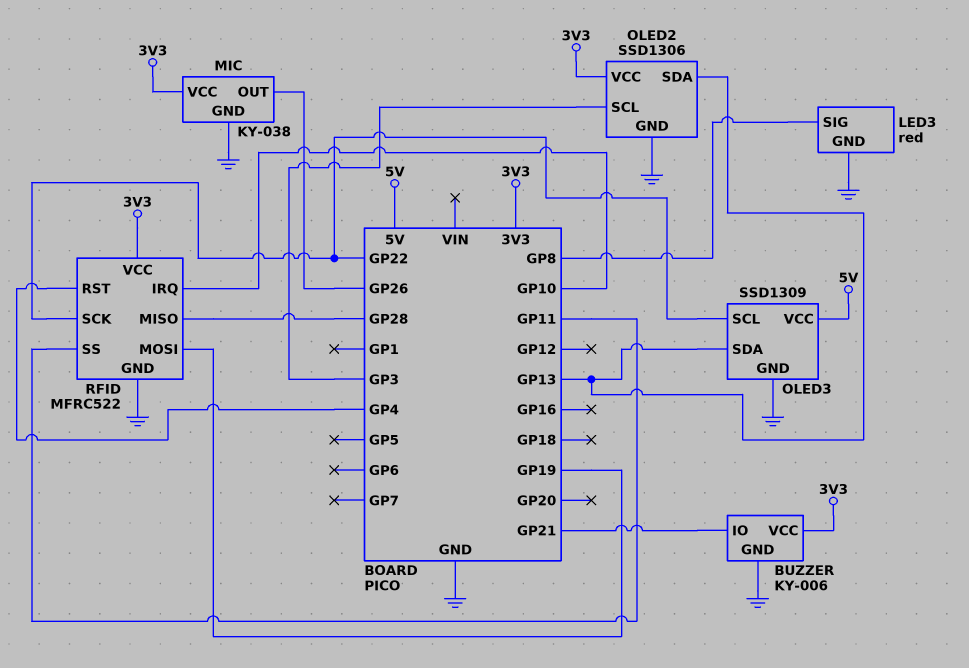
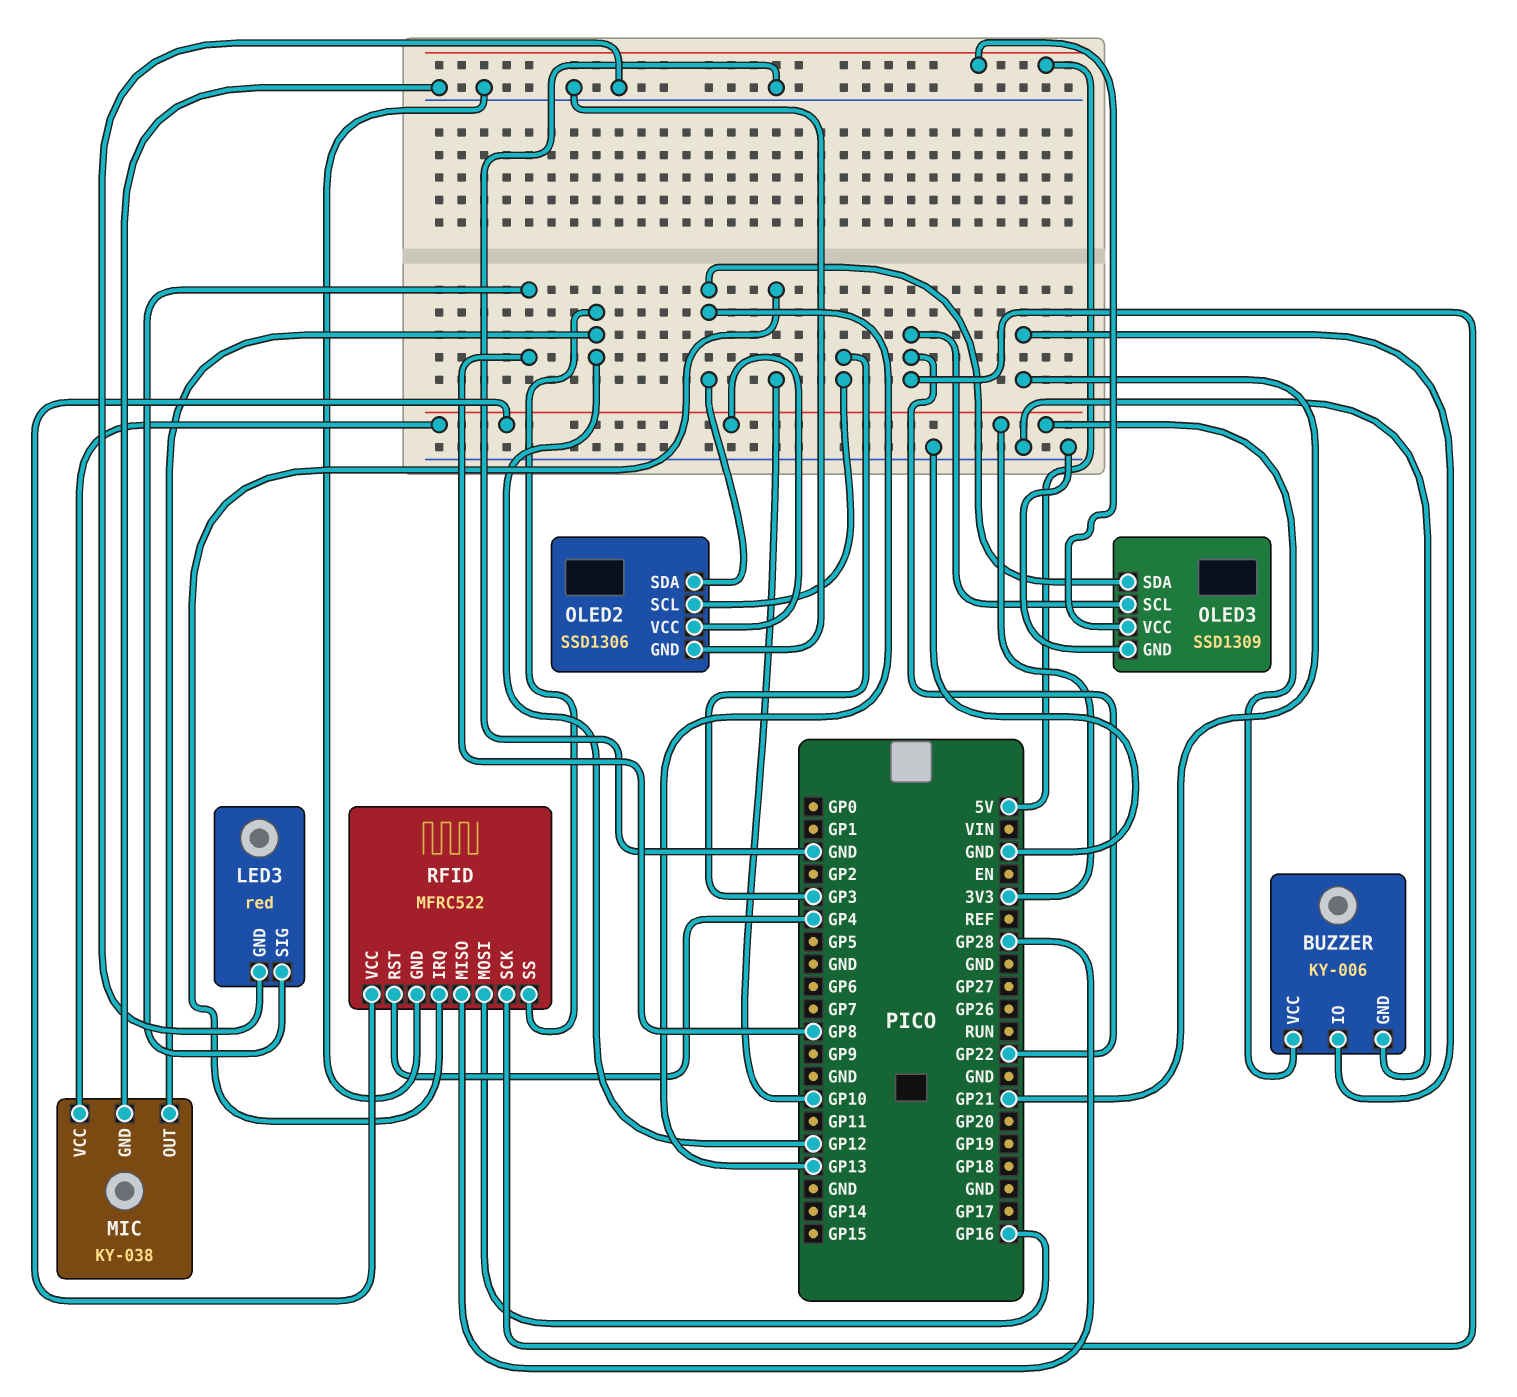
MIC pin OUT: GP26 -> GP12
RFID pin MOSI: GP19 -> GP16
RFID pin SS: GP11 -> GP12

